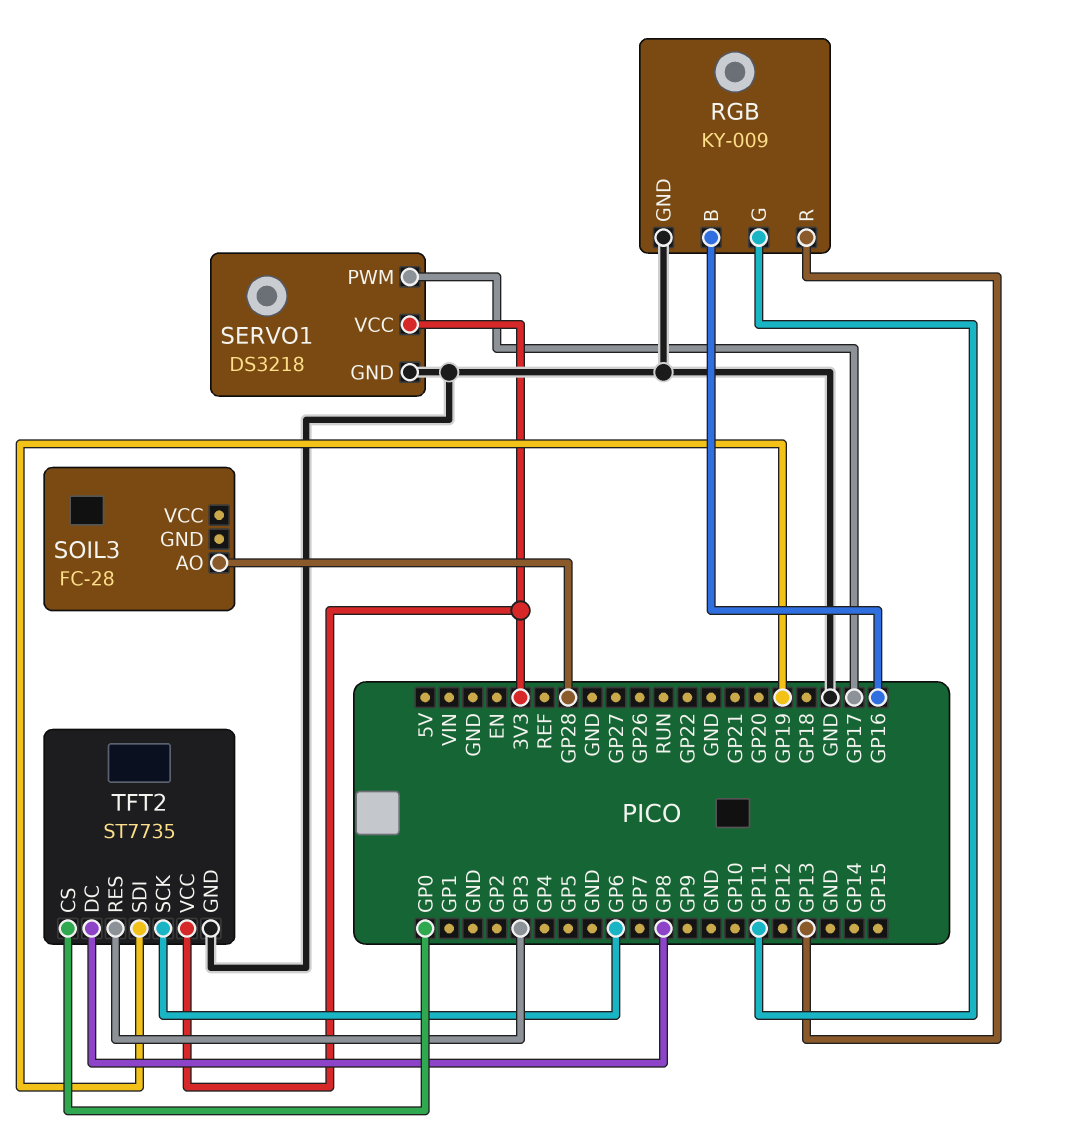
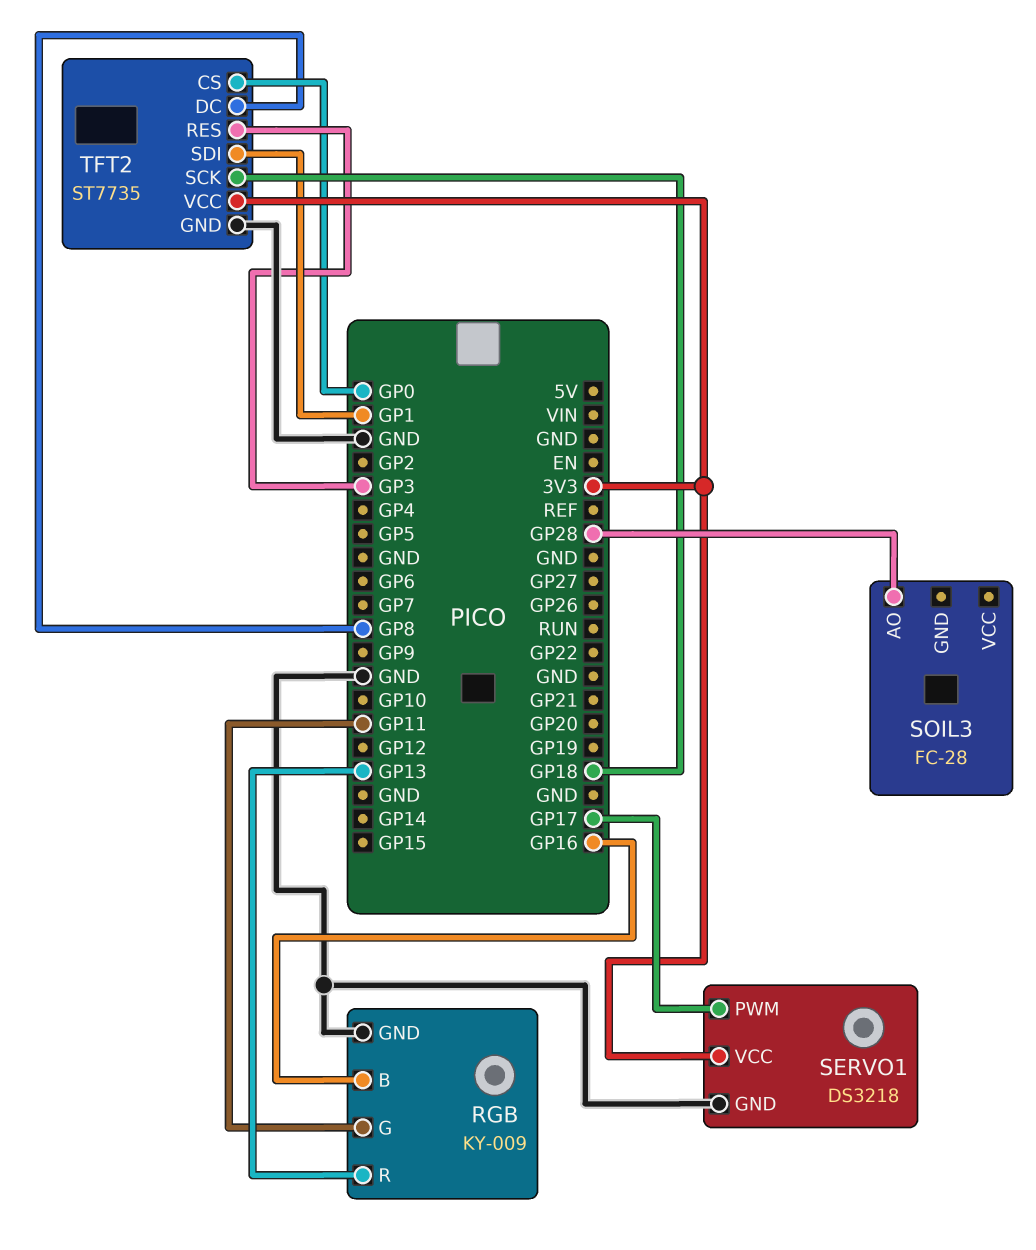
TFT2 pin SCK: GP6 -> GP18
TFT2 pin SDI: GP19 -> GP1

